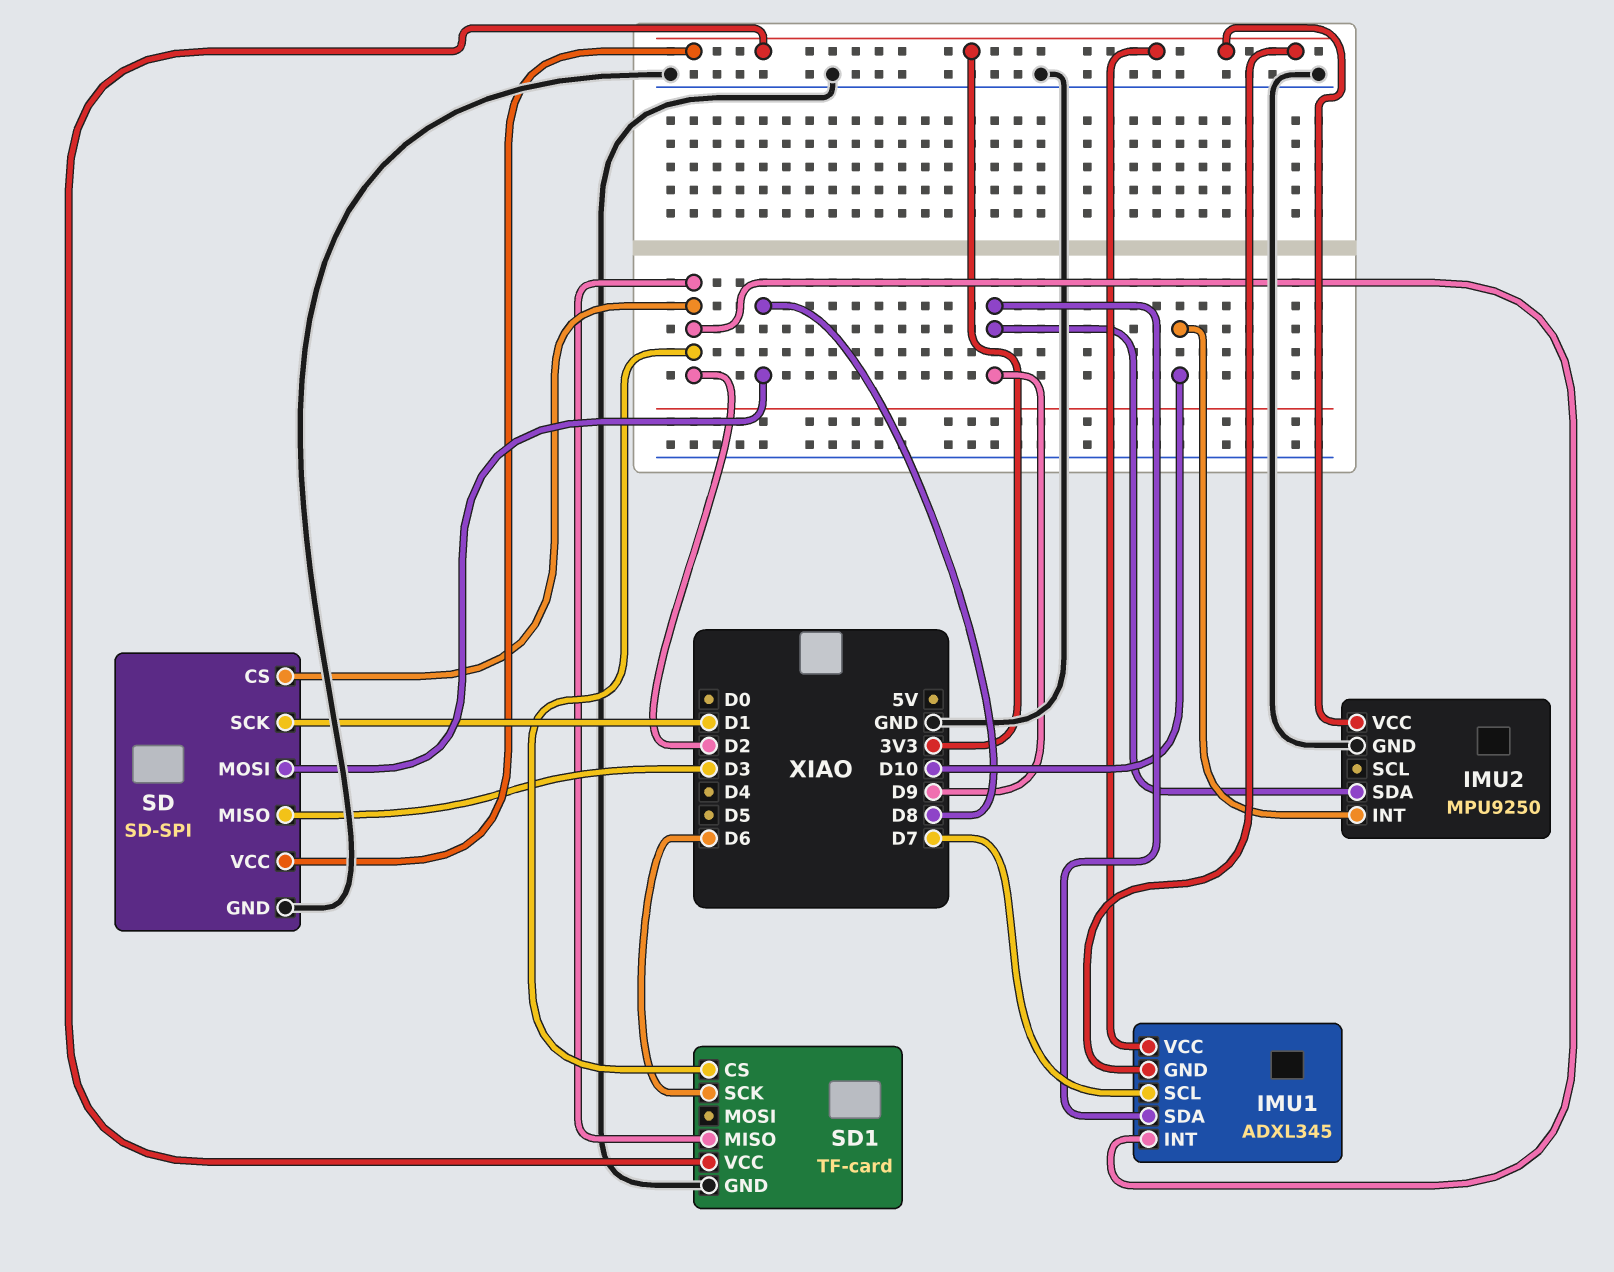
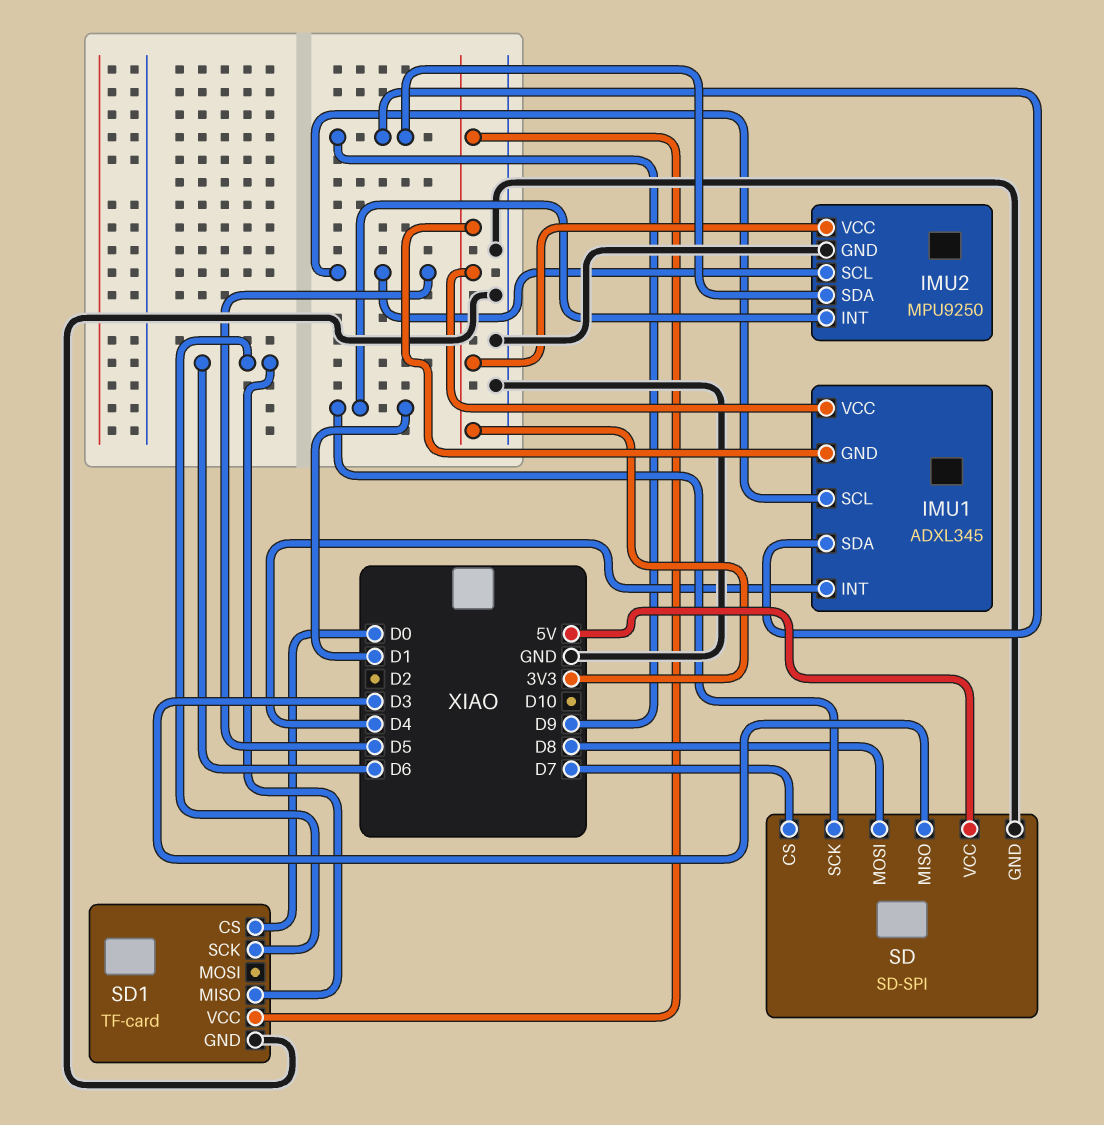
IMU1 pin INT: D2 -> D4
IMU1 pin SCL: D7 -> D5
IMU2 pin INT: D10 -> D1
IMU2 pin SCL: none -> D5
SD pin CS: D2 -> D7
SD pin VCC: 3V3 -> 5V
SD1 pin CS: D2 -> D0
SD1 pin MISO: D2 -> D6

